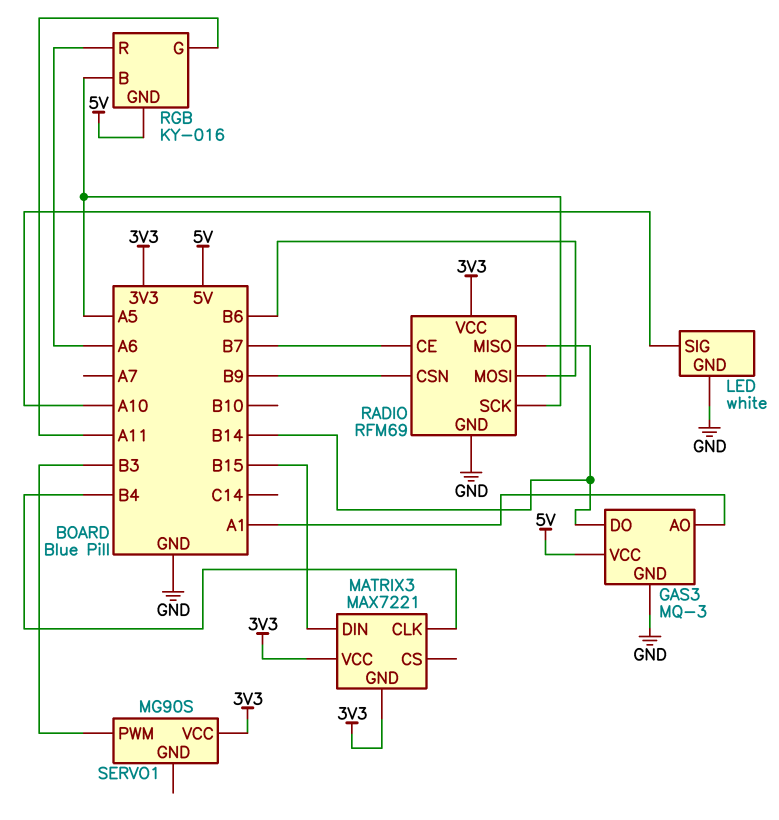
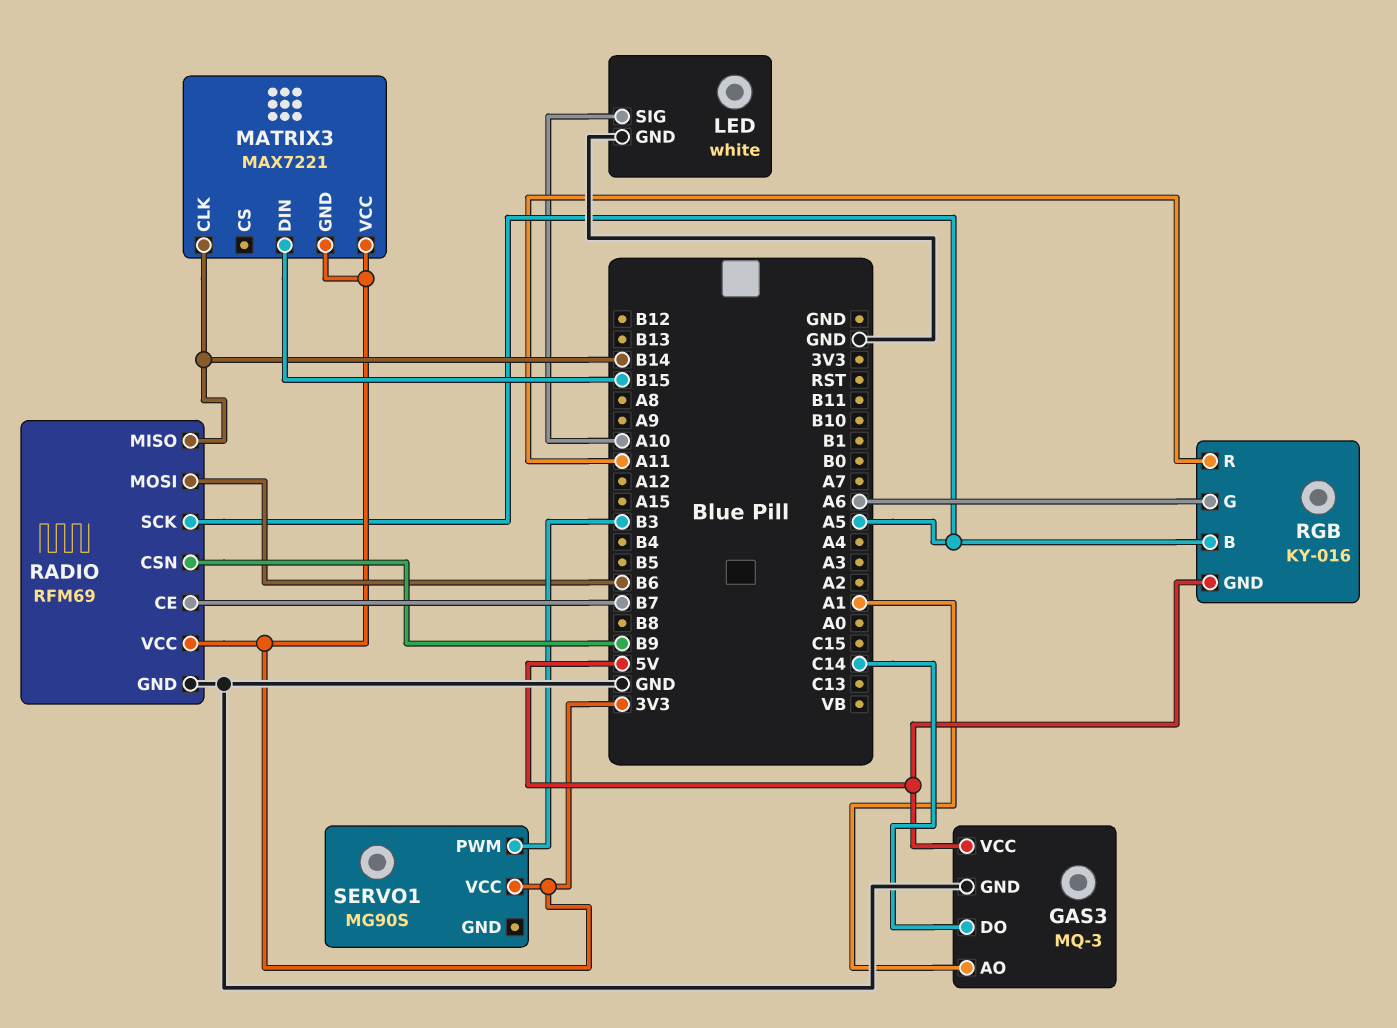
GAS3 pin DO: B14 -> C14
MATRIX3 pin CLK: B4 -> B14
RGB pin G: A11 -> A6
RGB pin R: A6 -> A11

